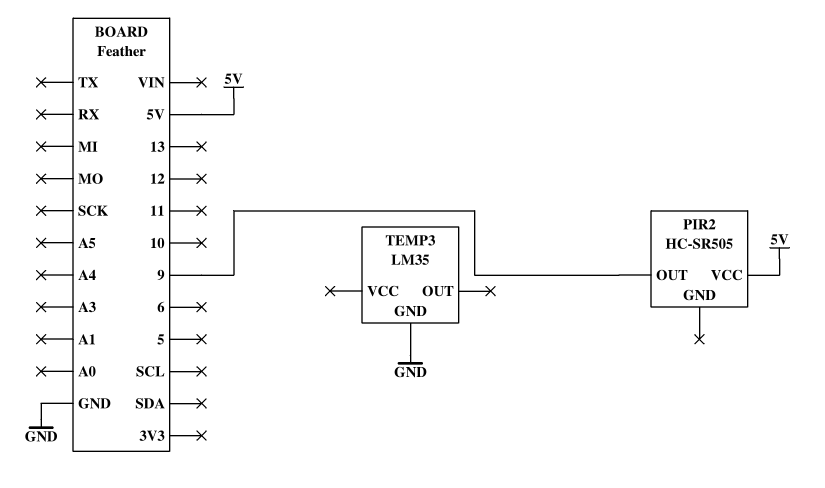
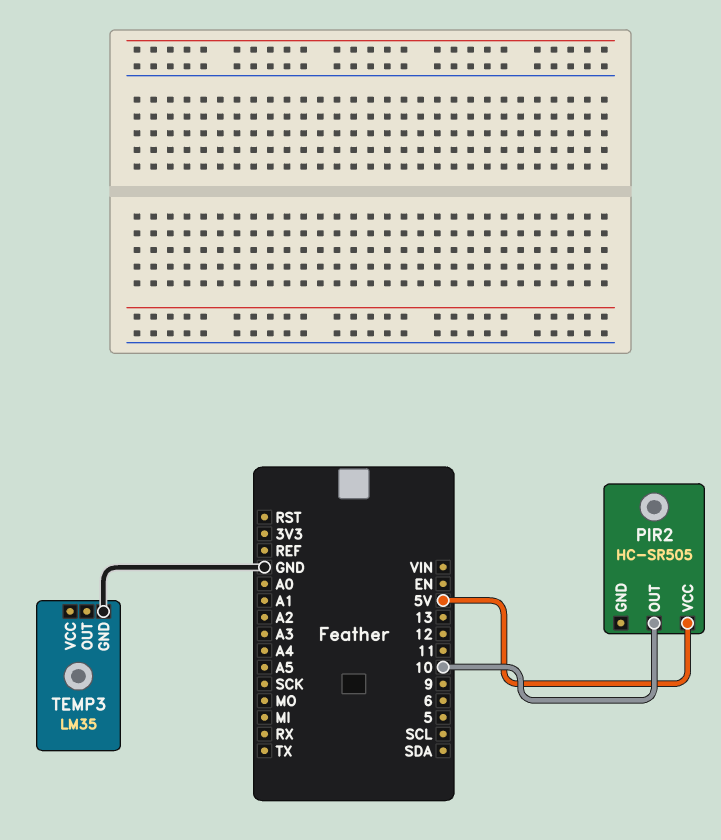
PIR2 pin OUT: 9 -> 10

